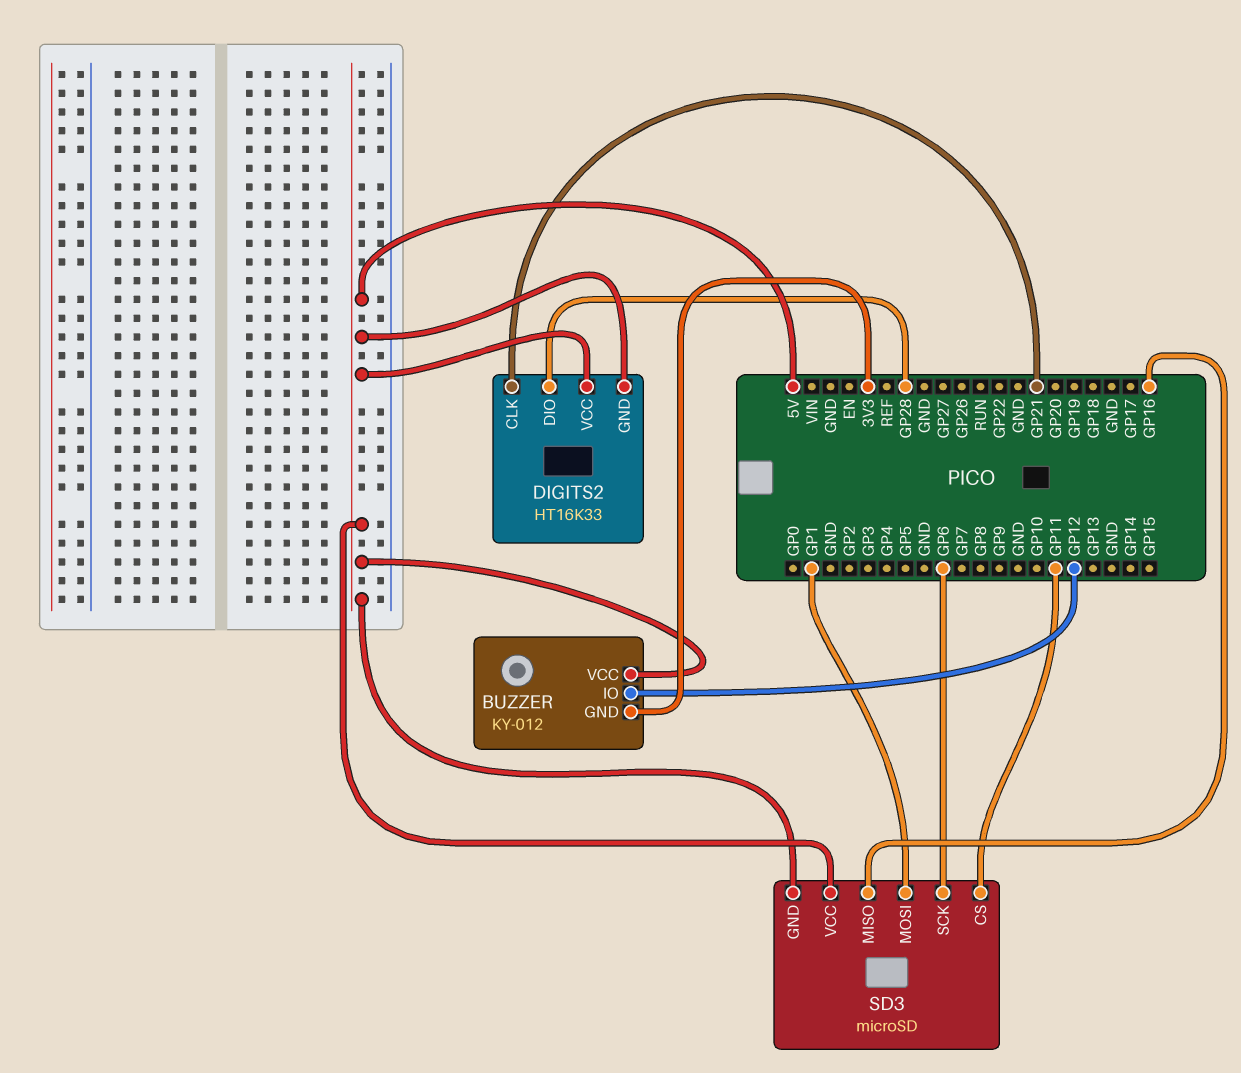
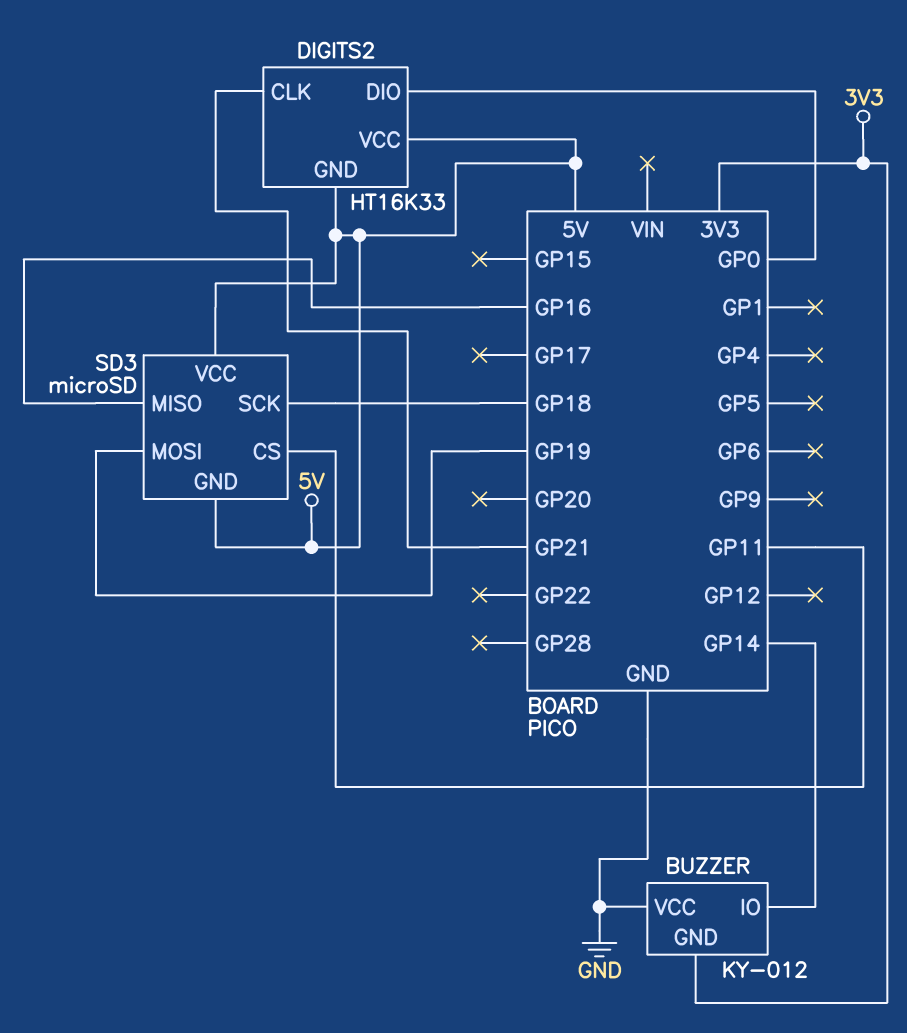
BUZZER pin IO: GP12 -> GP14
BUZZER pin VCC: 5V -> GND
DIGITS2 pin DIO: GP28 -> GP0
SD3 pin MOSI: GP1 -> GP19
SD3 pin SCK: GP6 -> GP18

